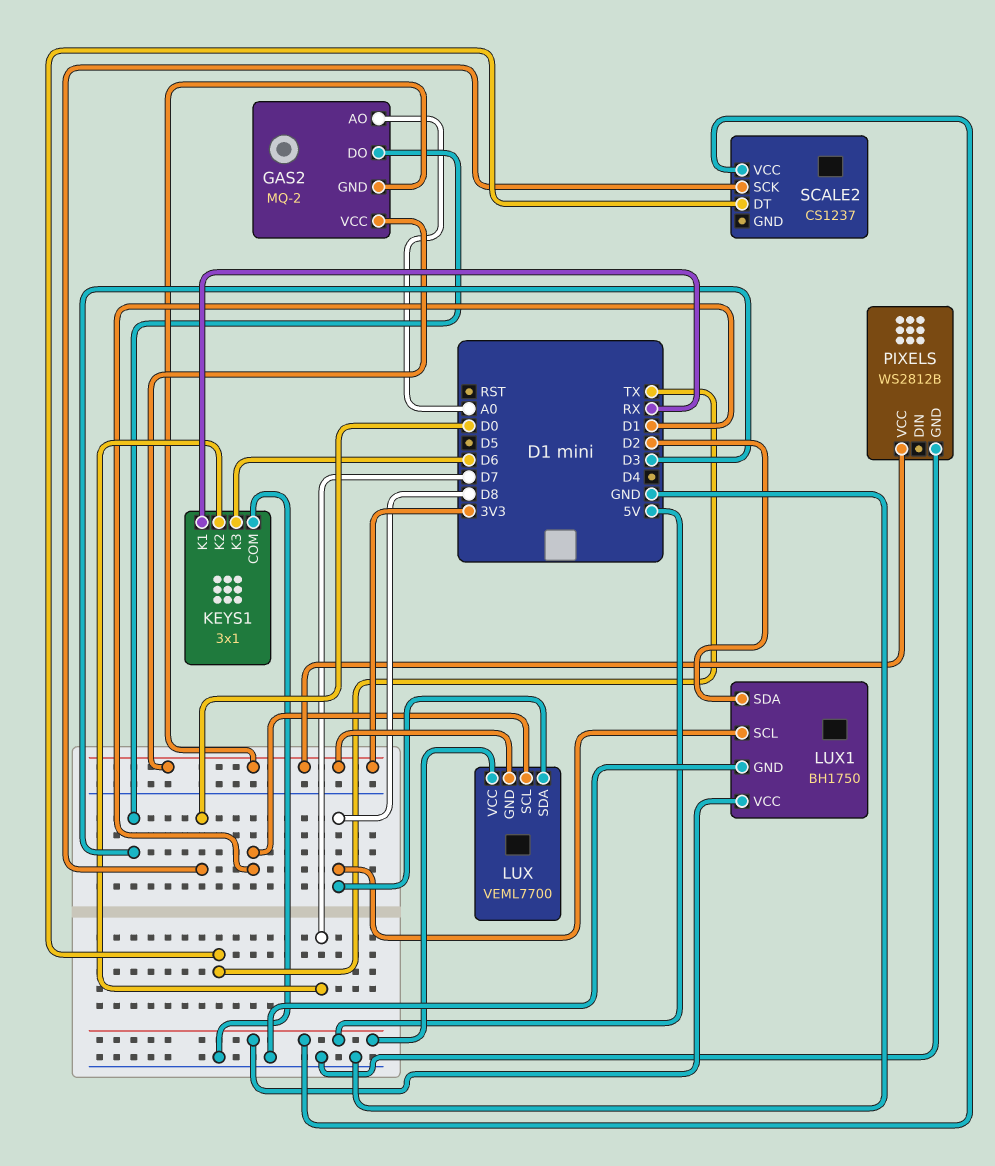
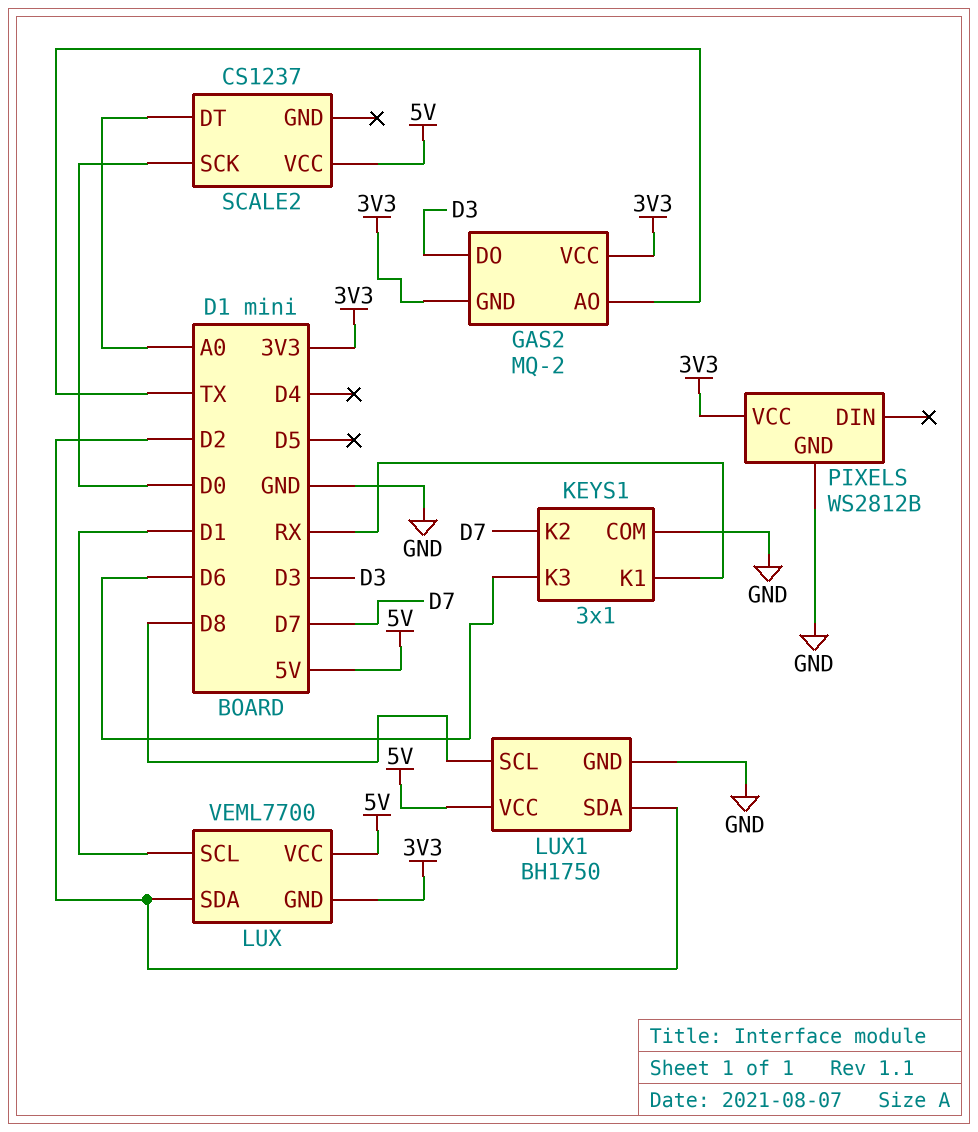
GAS2 pin AO: A0 -> TX
LUX pin SDA: D8 -> D2
SCALE2 pin DT: TX -> A0

